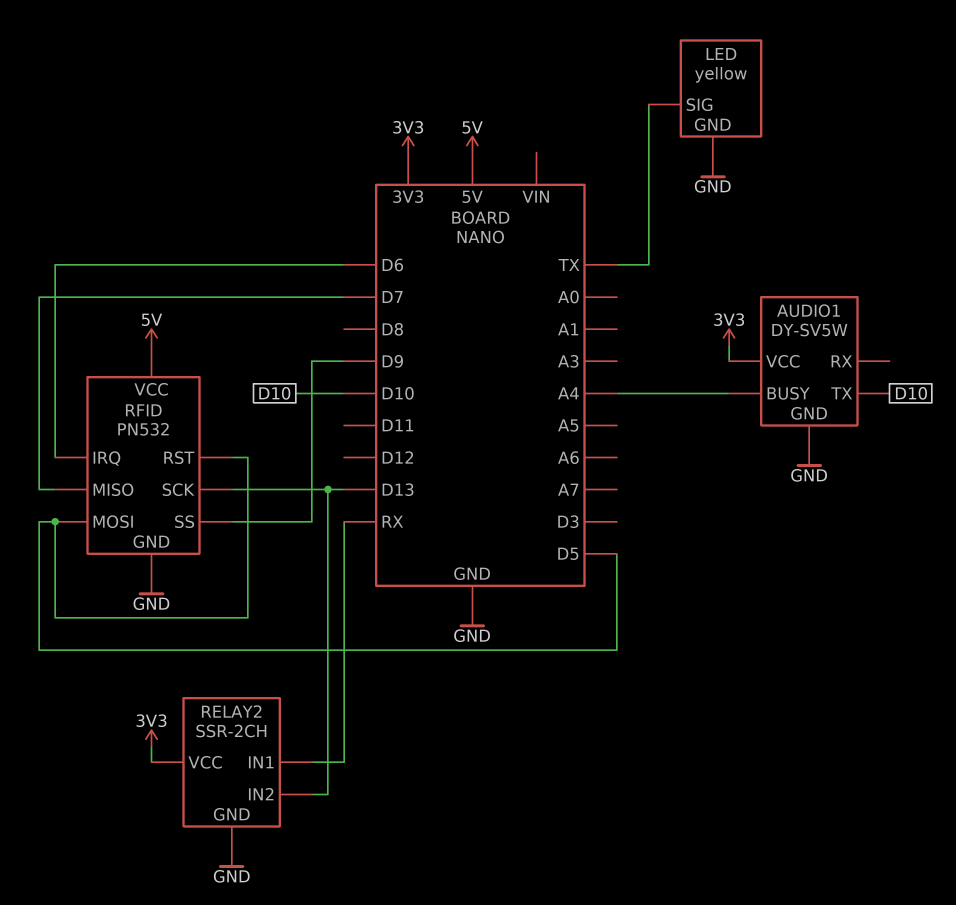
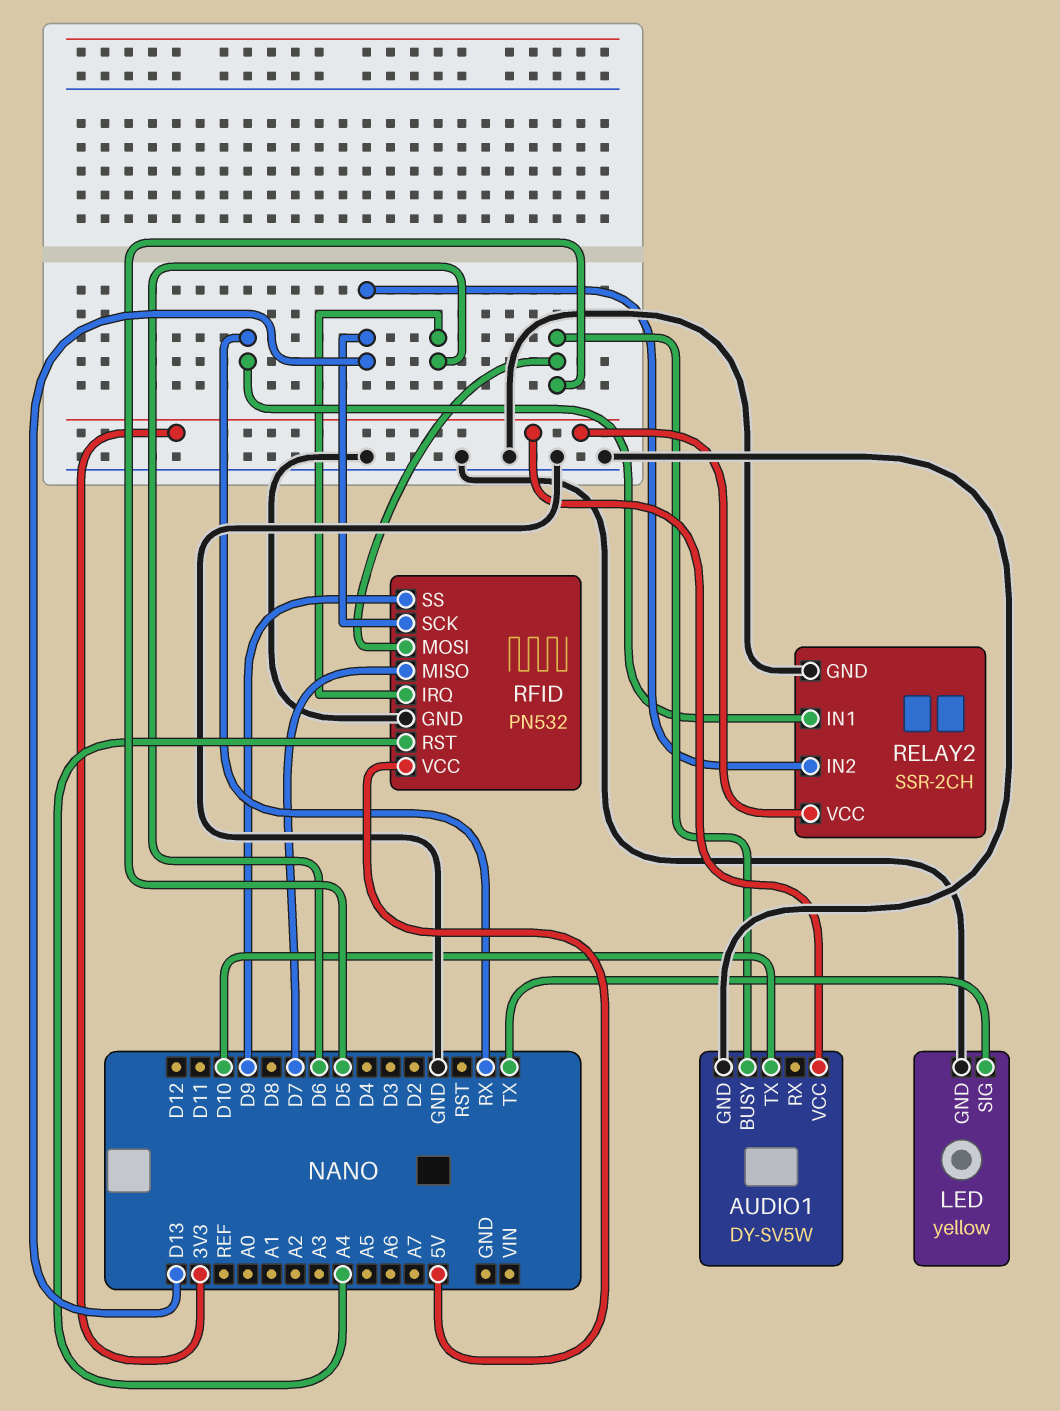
AUDIO1 pin BUSY: A4 -> D5
RFID pin RST: D5 -> A4

